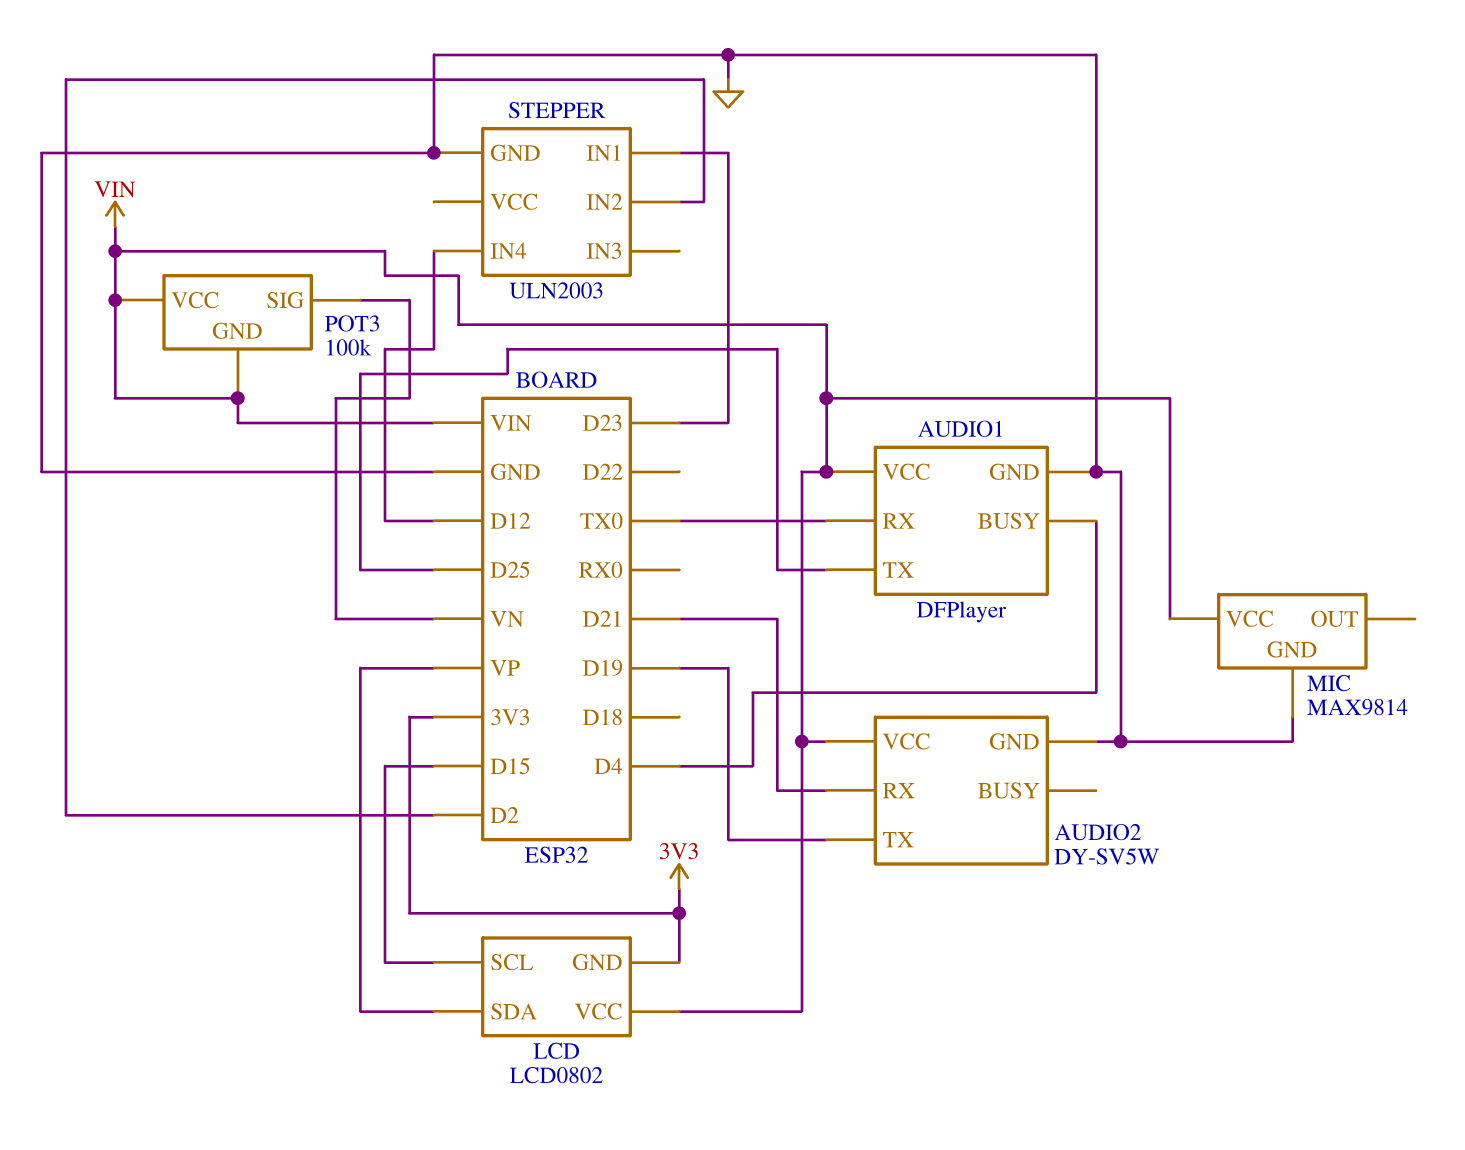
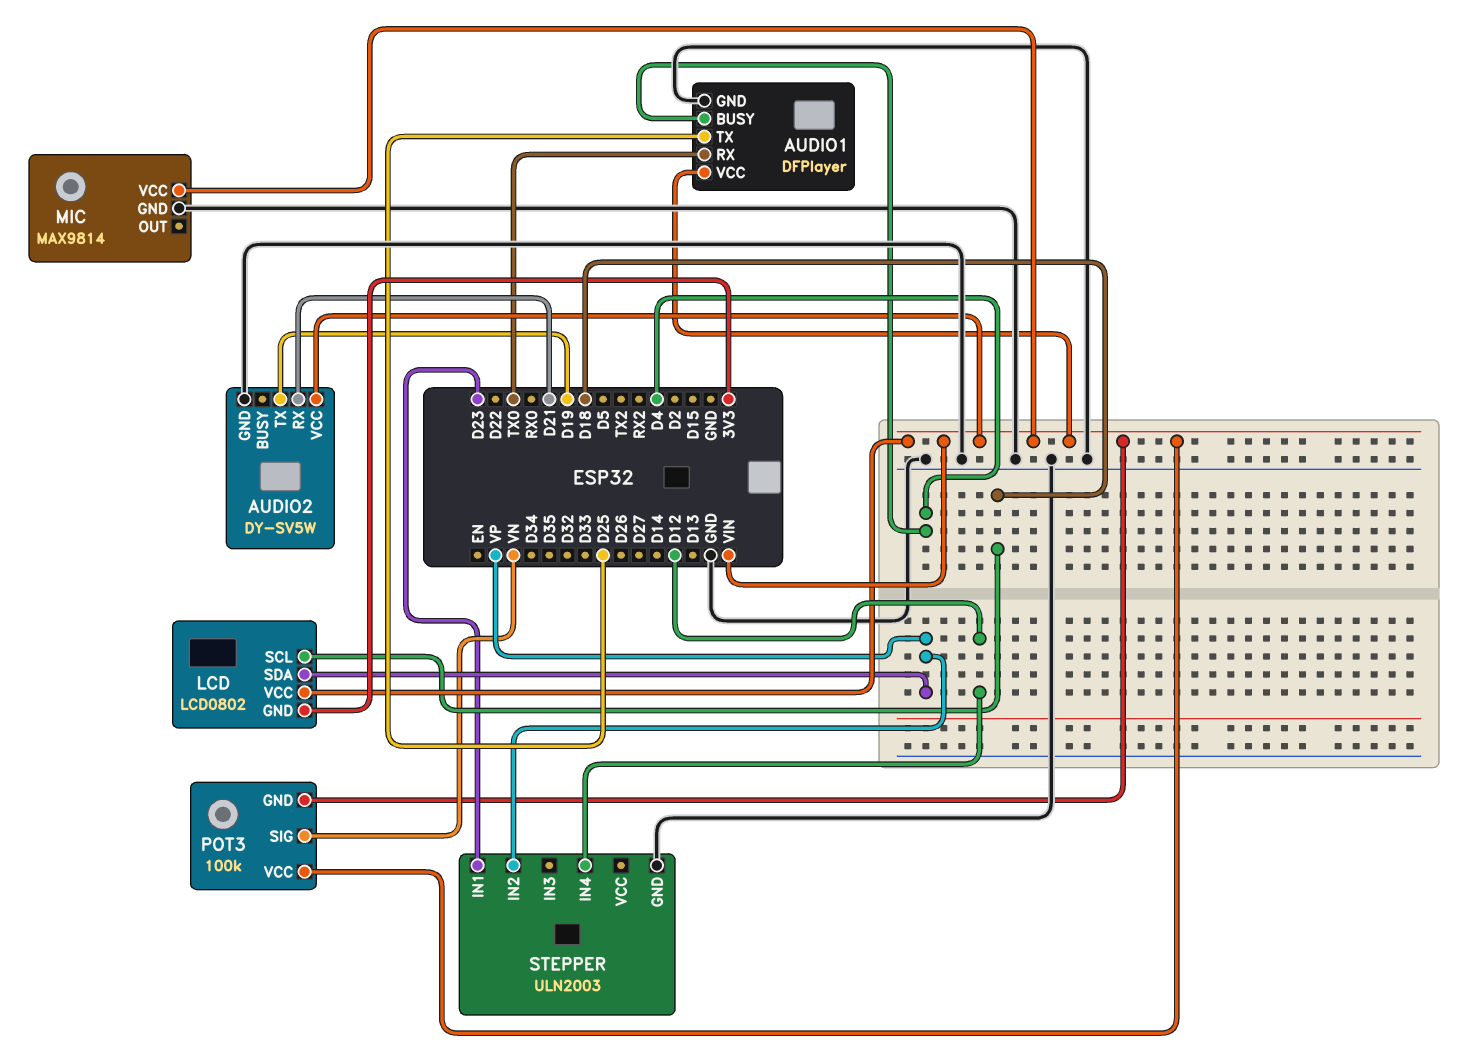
LCD pin SCL: D15 -> D18
STEPPER pin IN2: D2 -> VP

